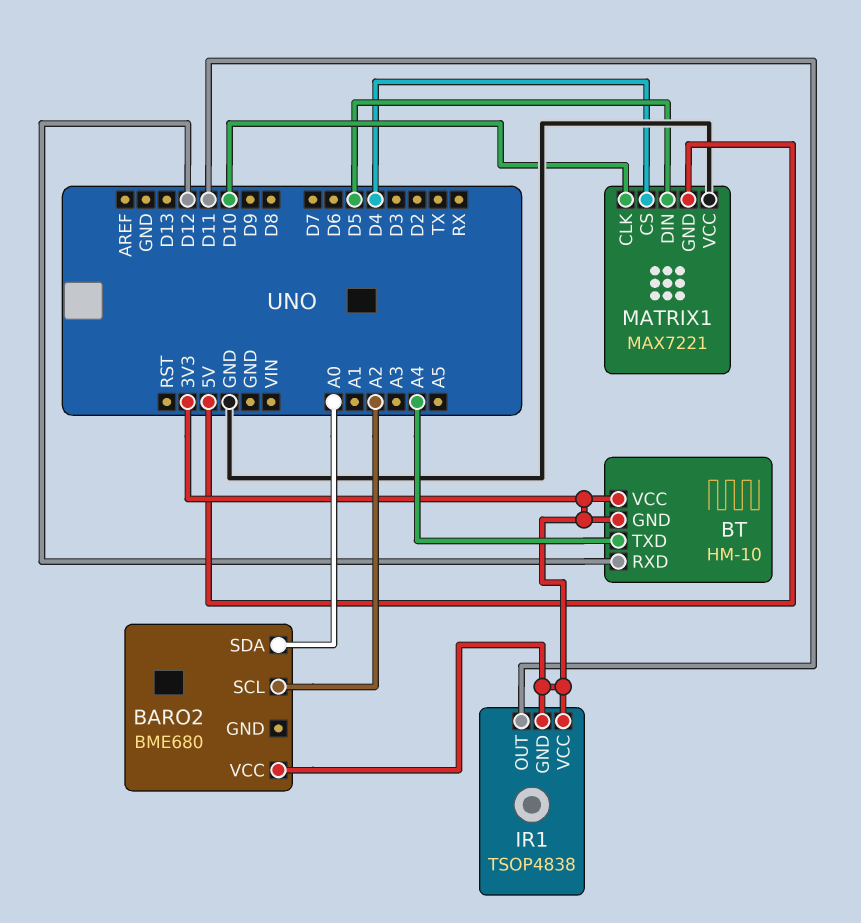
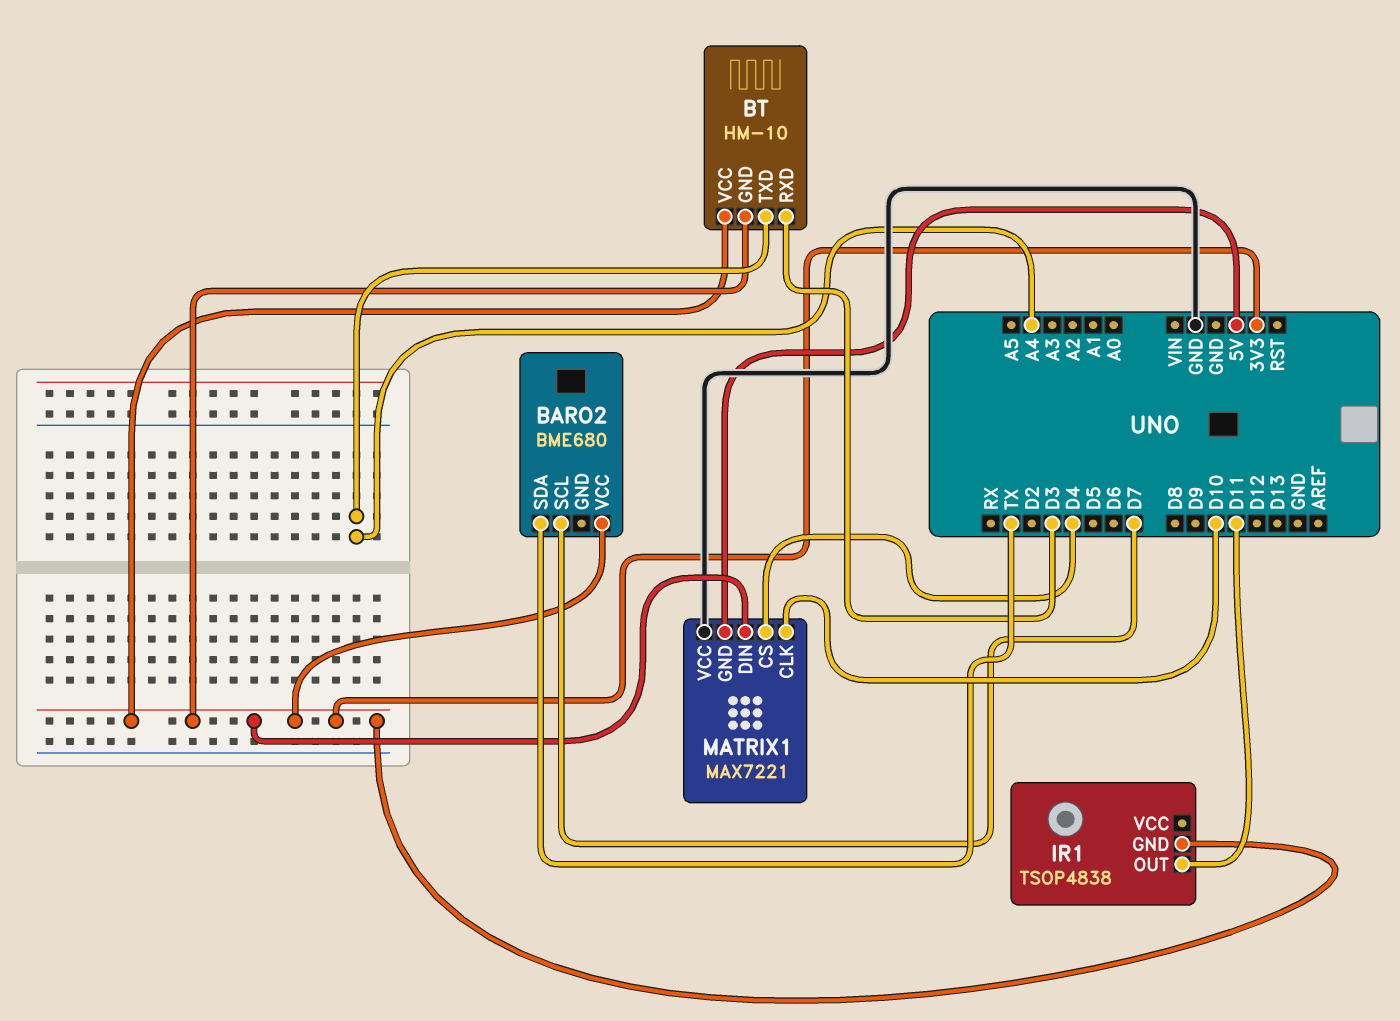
BARO2 pin SCL: A2 -> D7
BARO2 pin SDA: A0 -> TX
BT pin RXD: D12 -> D3
IR1 pin VCC: 3V3 -> none
MATRIX1 pin DIN: D5 -> 3V3

